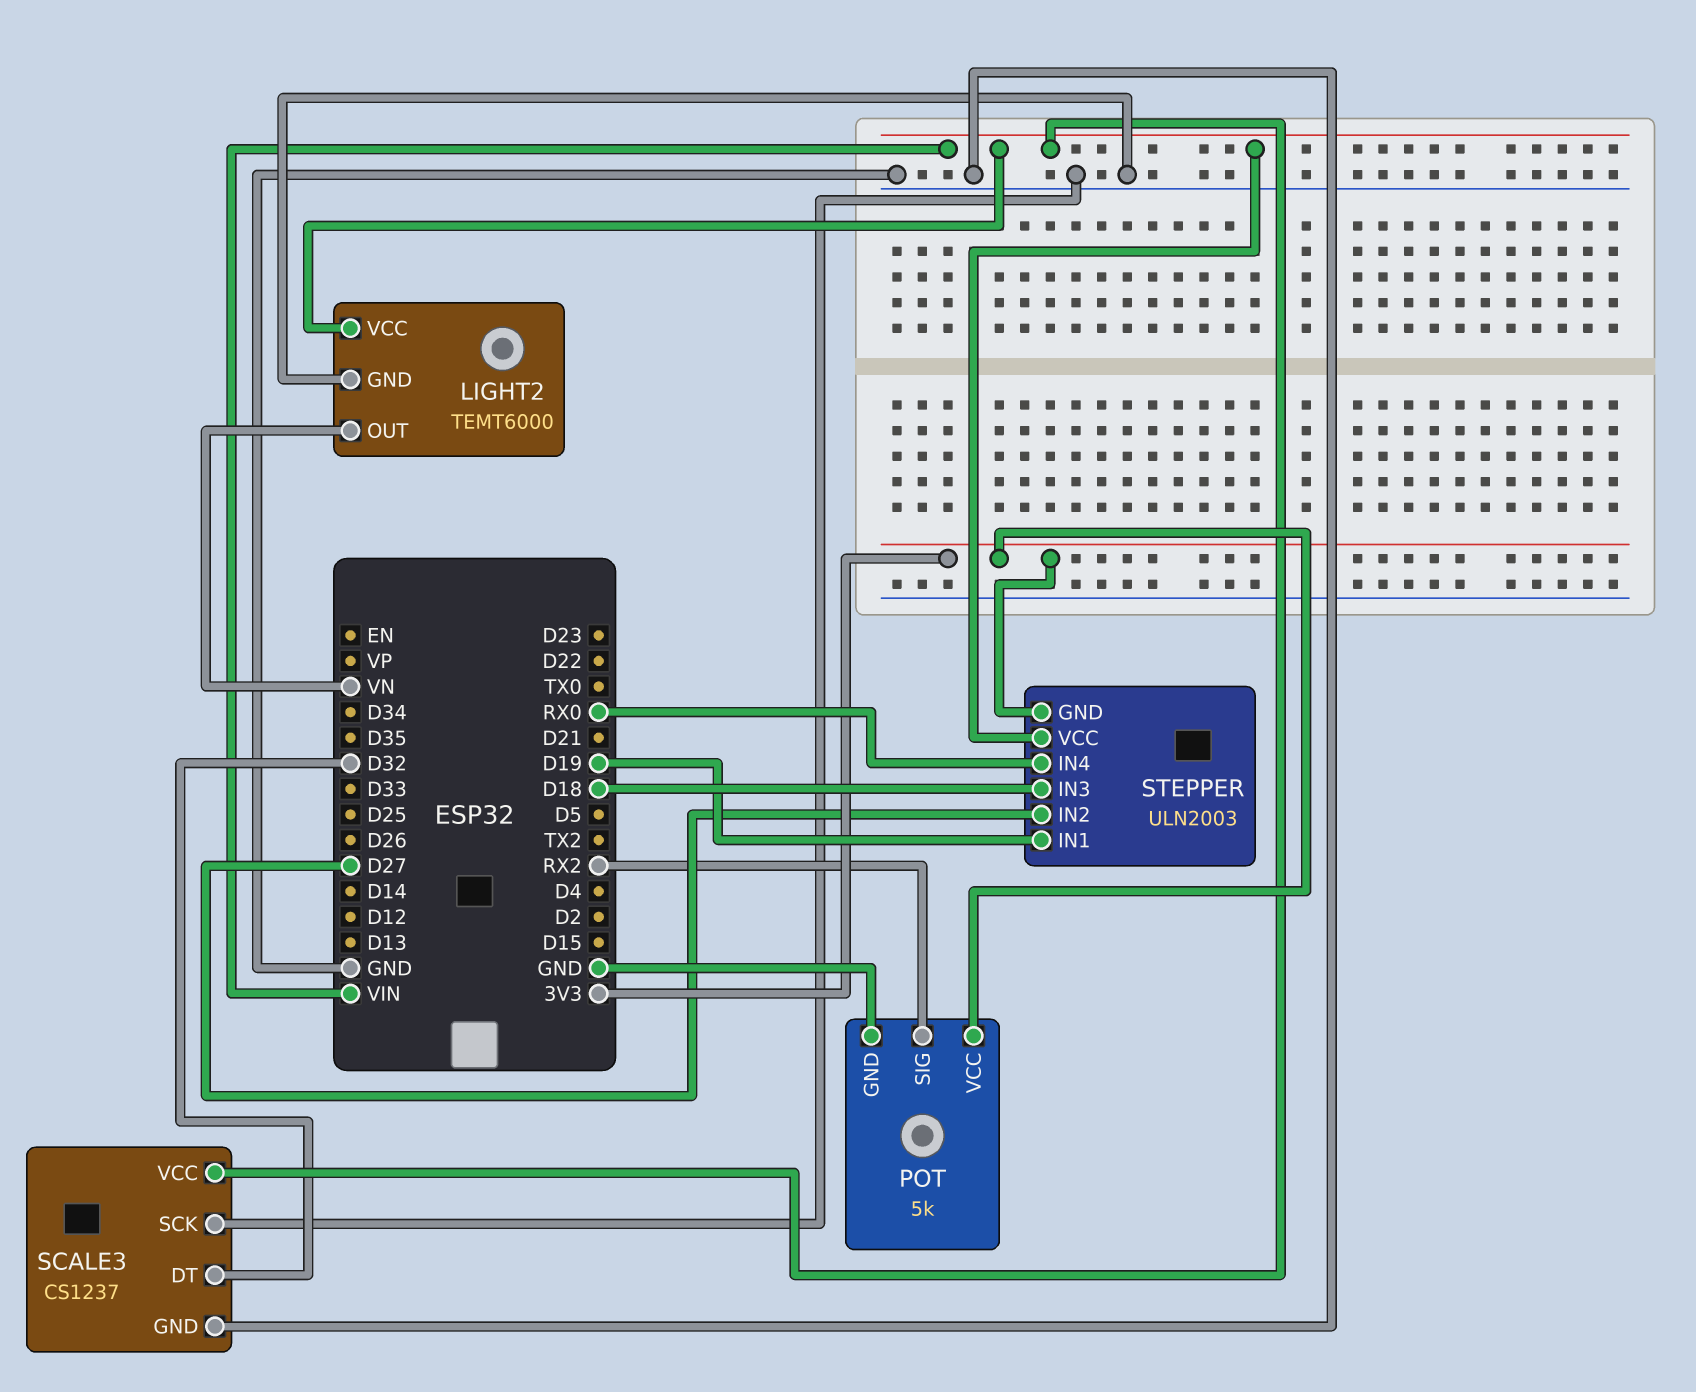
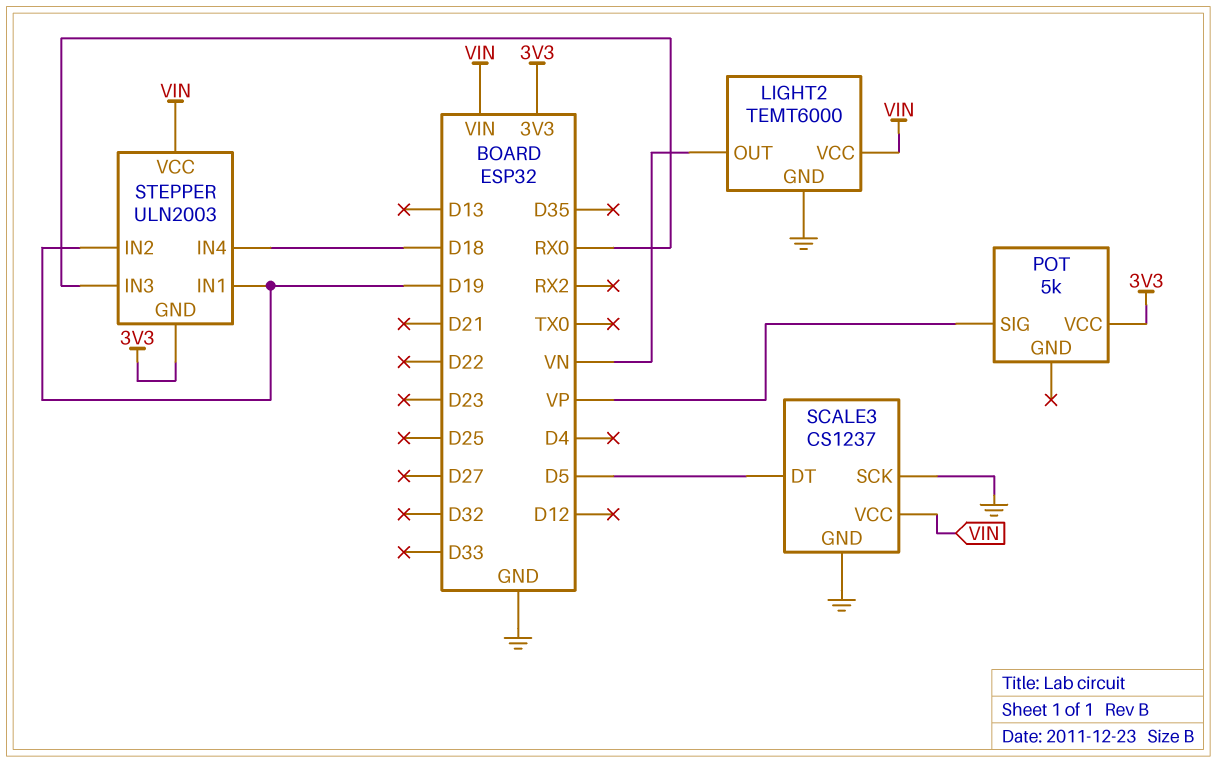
POT pin GND: GND -> none
POT pin SIG: RX2 -> VP
SCALE3 pin DT: D32 -> D5
STEPPER pin IN2: D27 -> D19
STEPPER pin IN3: D18 -> RX0
STEPPER pin IN4: RX0 -> D18

